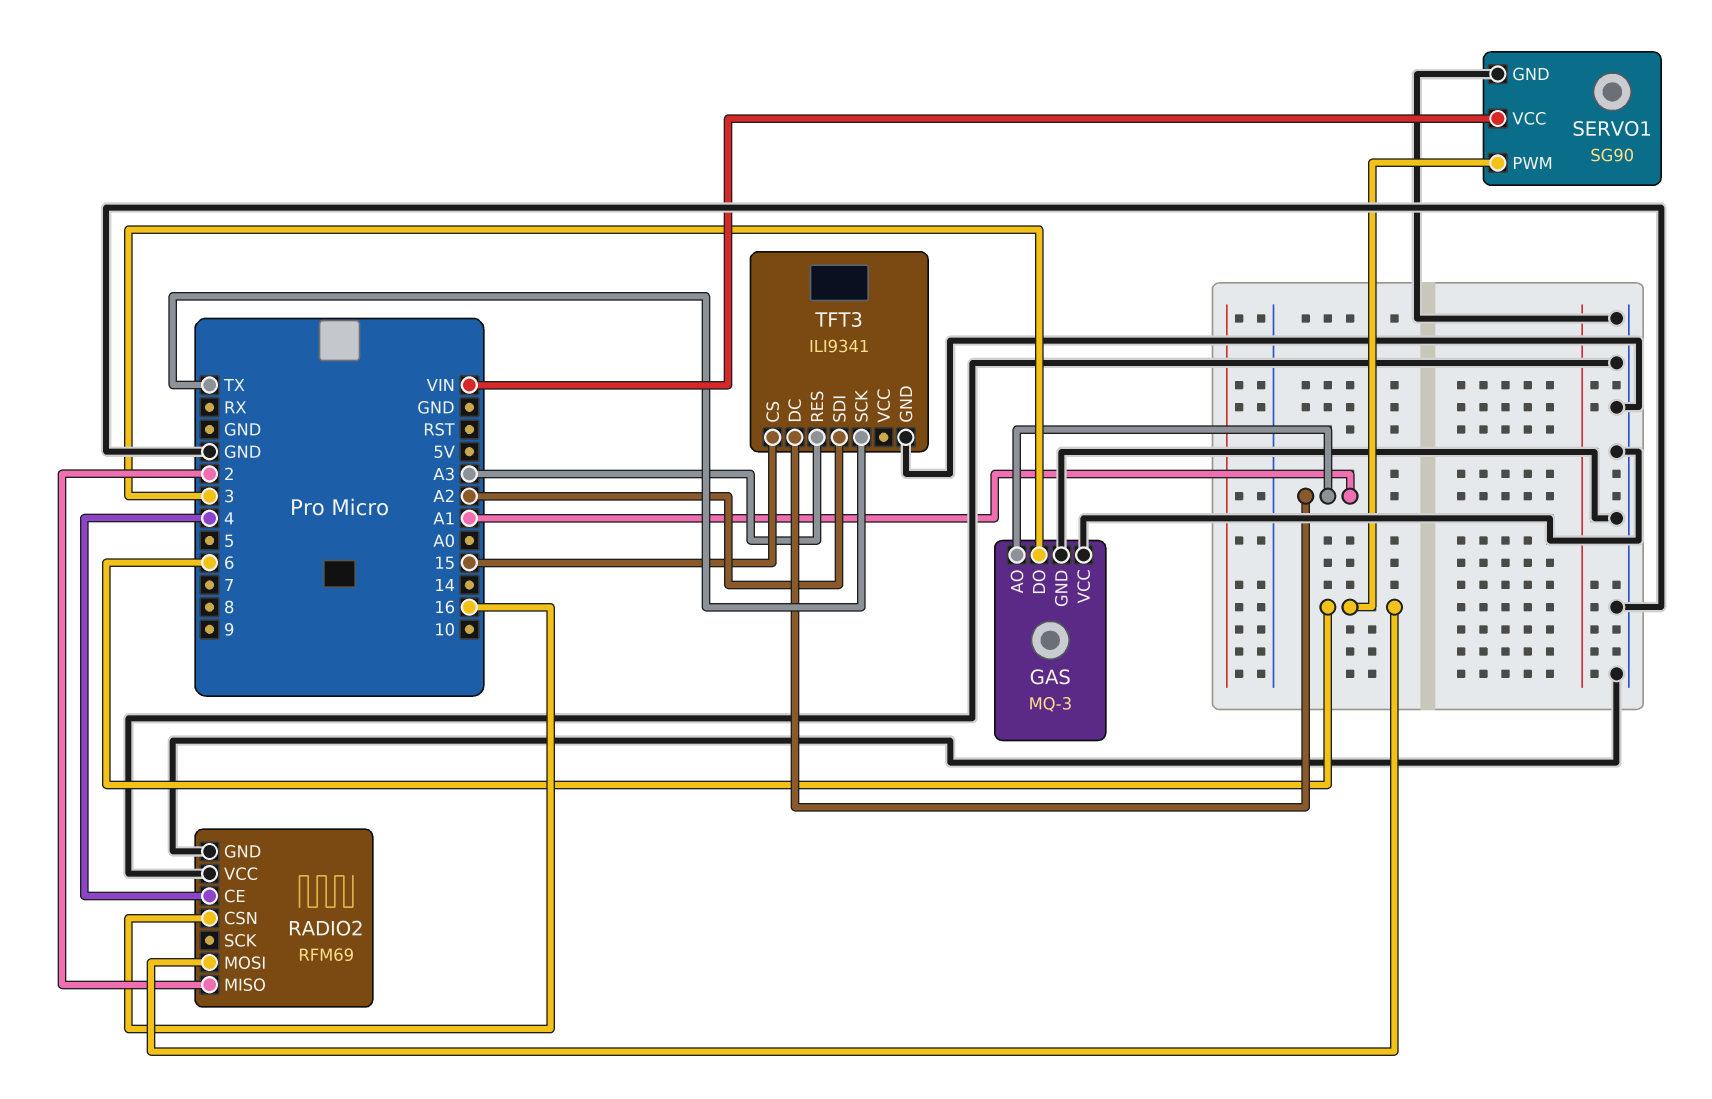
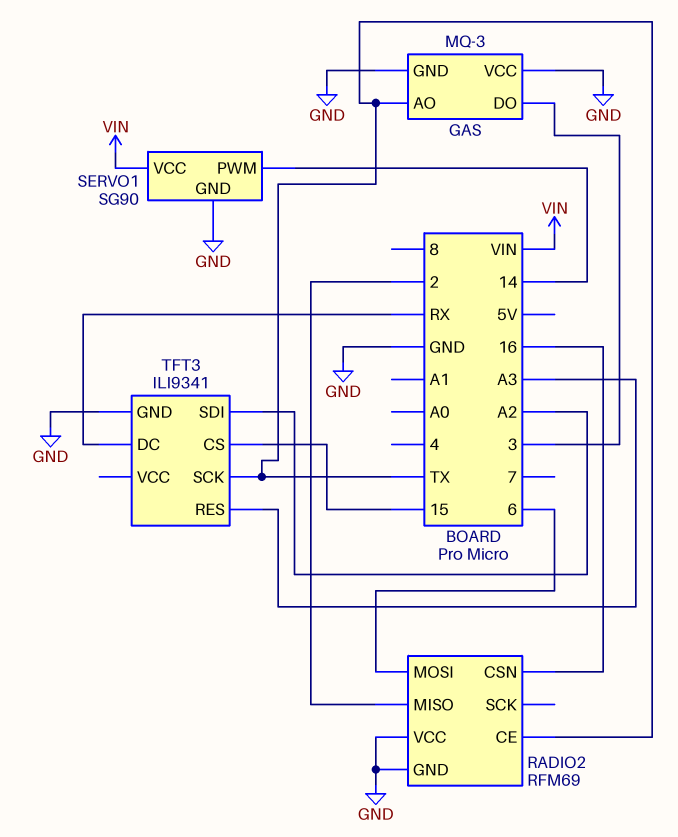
GAS pin AO: A1 -> TX
RADIO2 pin CE: 4 -> TX
SERVO1 pin PWM: 6 -> 14
TFT3 pin DC: A1 -> RX

